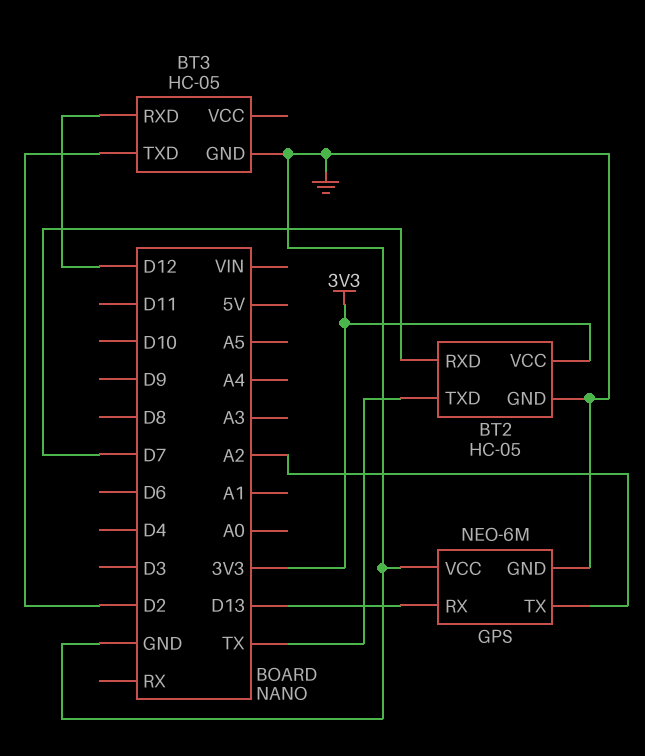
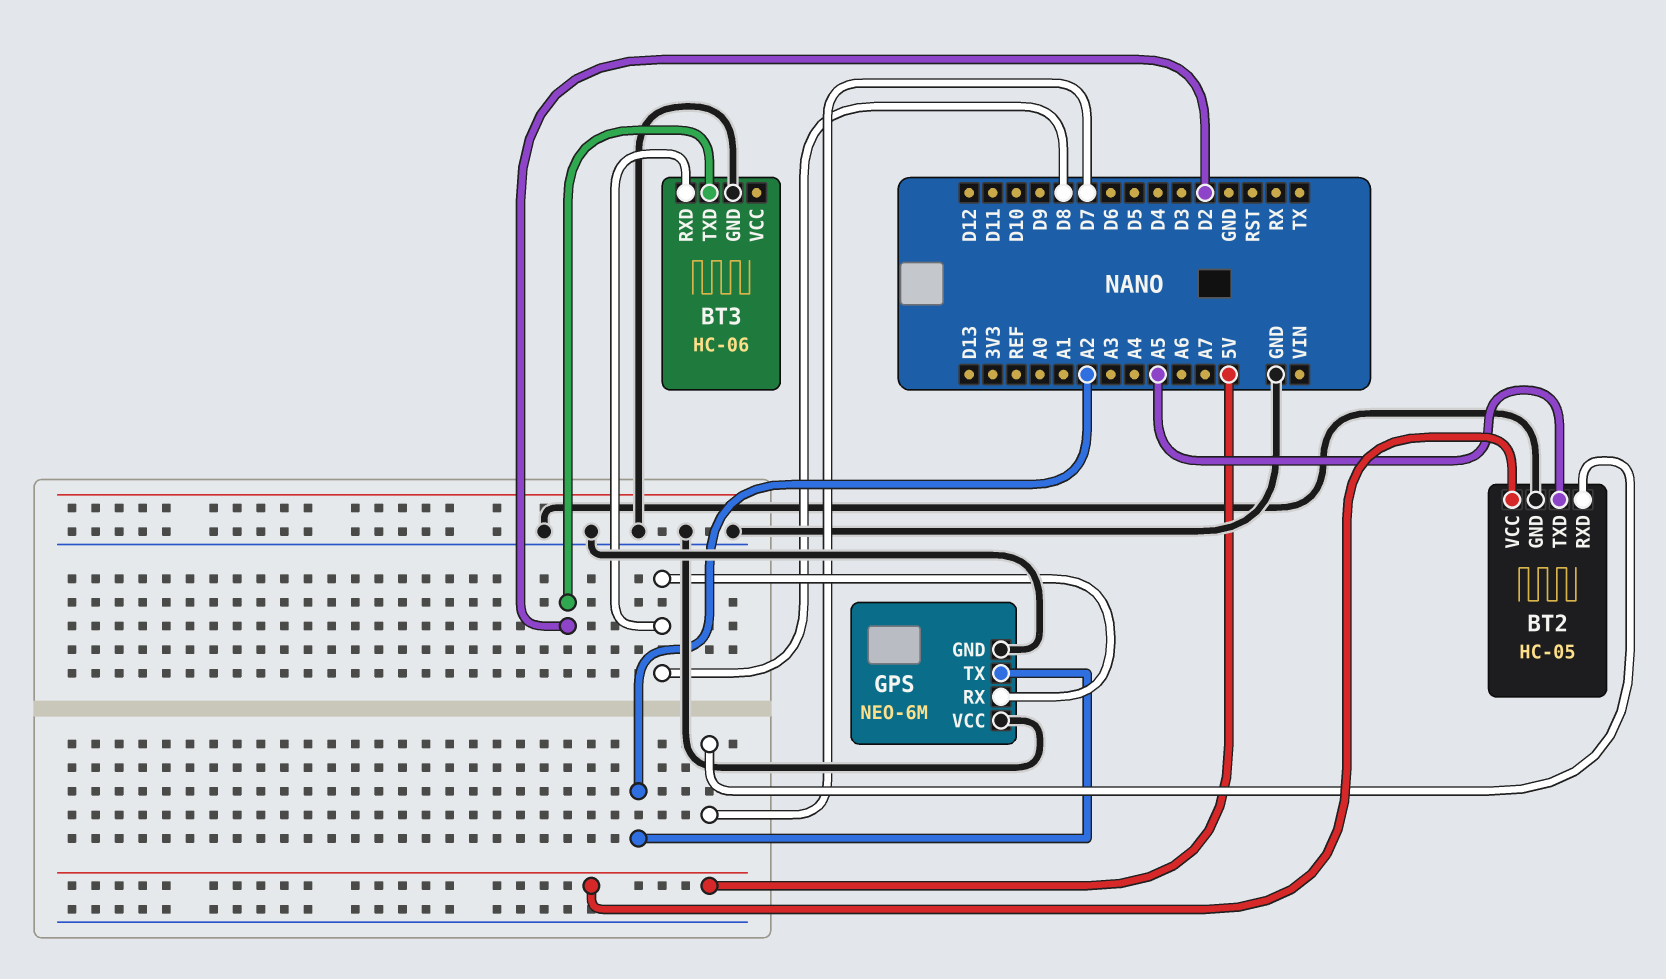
BT2 pin TXD: TX -> A5
BT2 pin VCC: 3V3 -> 5V
BT3: HC-05 -> HC-06
BT3 pin RXD: D12 -> D8
GPS pin RX: D13 -> D8

